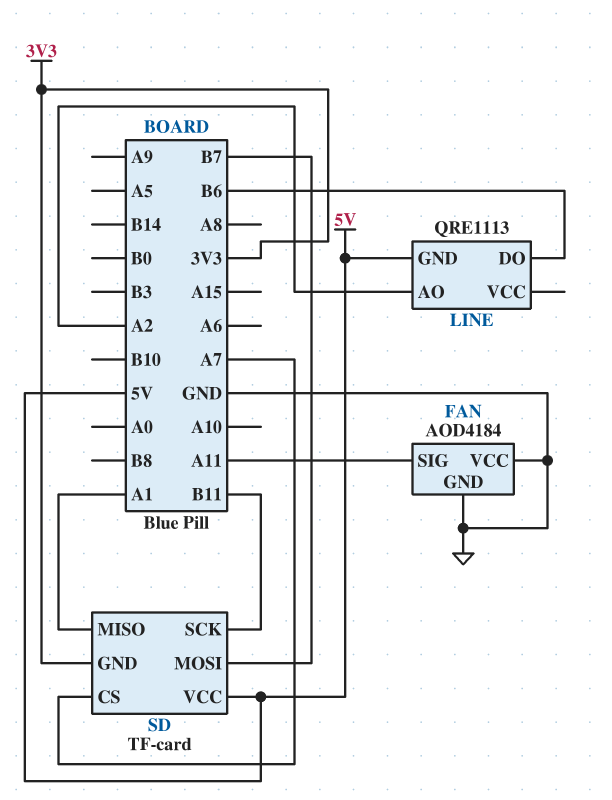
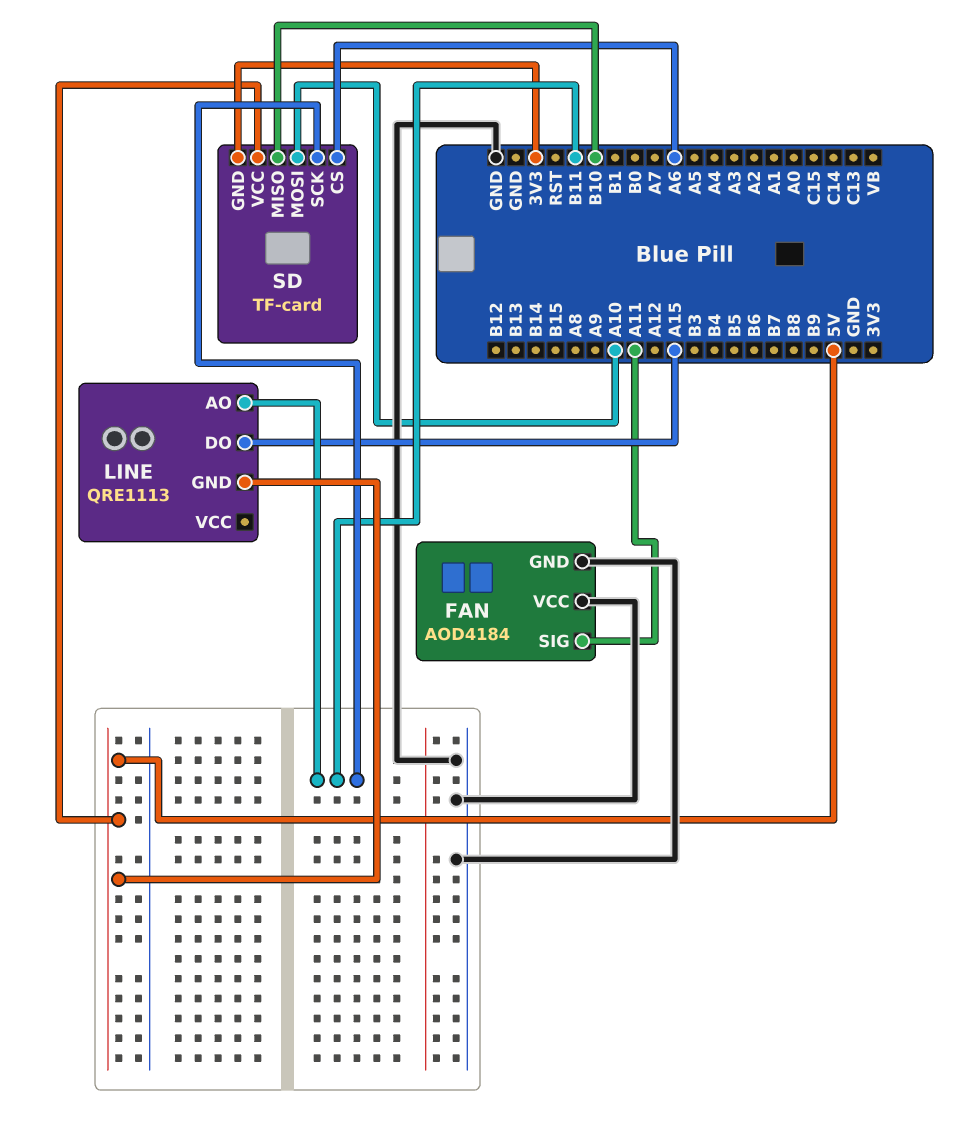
LINE pin AO: A2 -> B11
LINE pin DO: B6 -> A15
SD pin CS: A7 -> A6
SD pin MISO: A1 -> B10
SD pin MOSI: B7 -> A10

